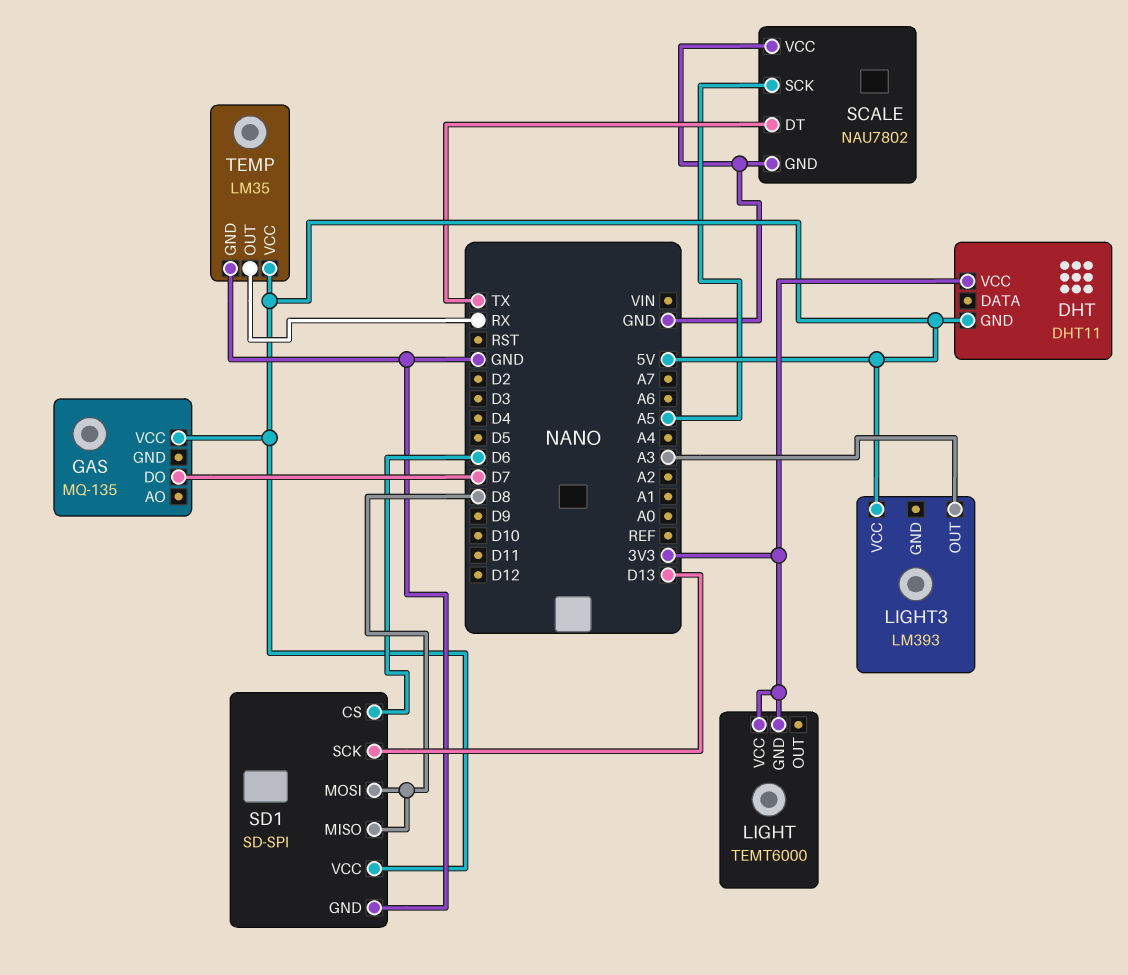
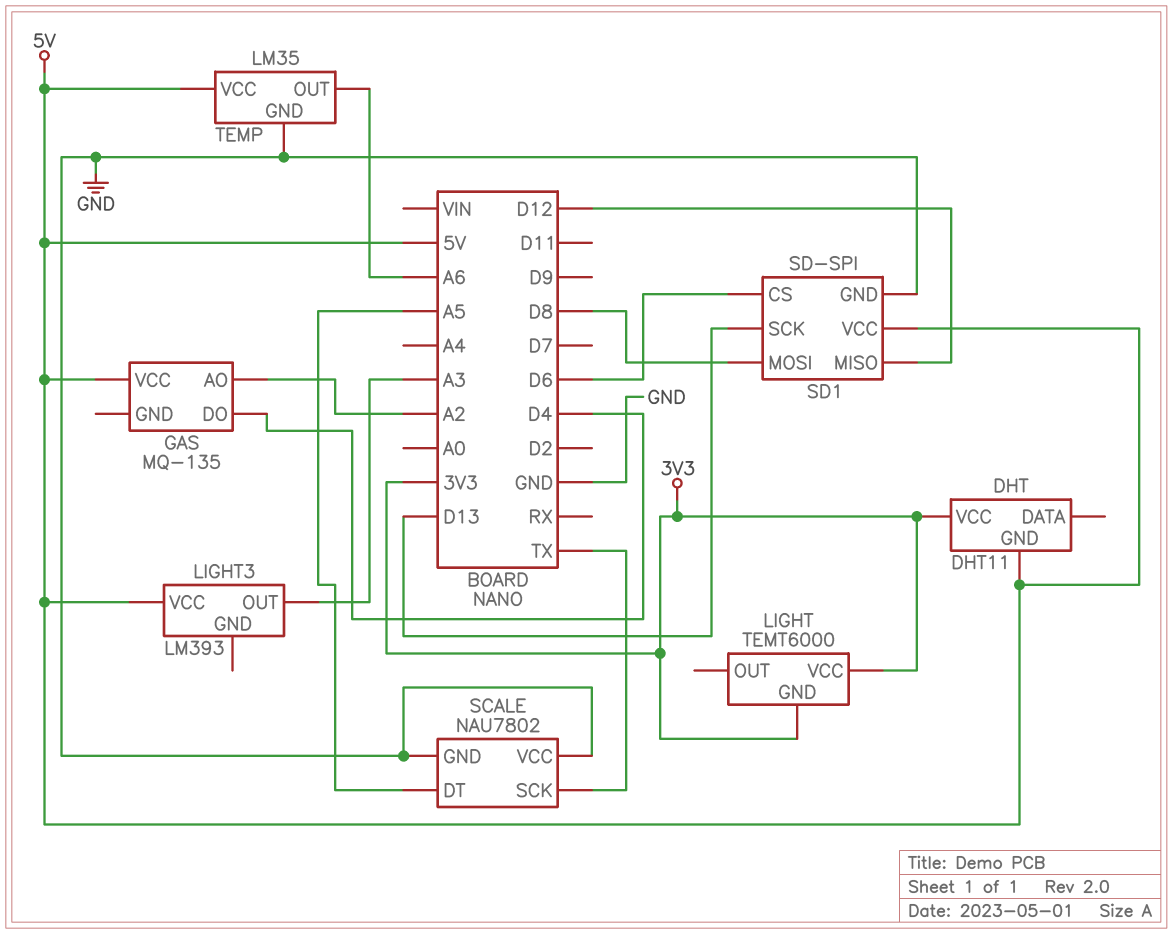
GAS pin AO: none -> A2
GAS pin DO: D7 -> D4
SCALE pin DT: TX -> A5
SCALE pin SCK: A5 -> TX
SD1 pin MISO: D8 -> D12
TEMP pin OUT: RX -> A6

